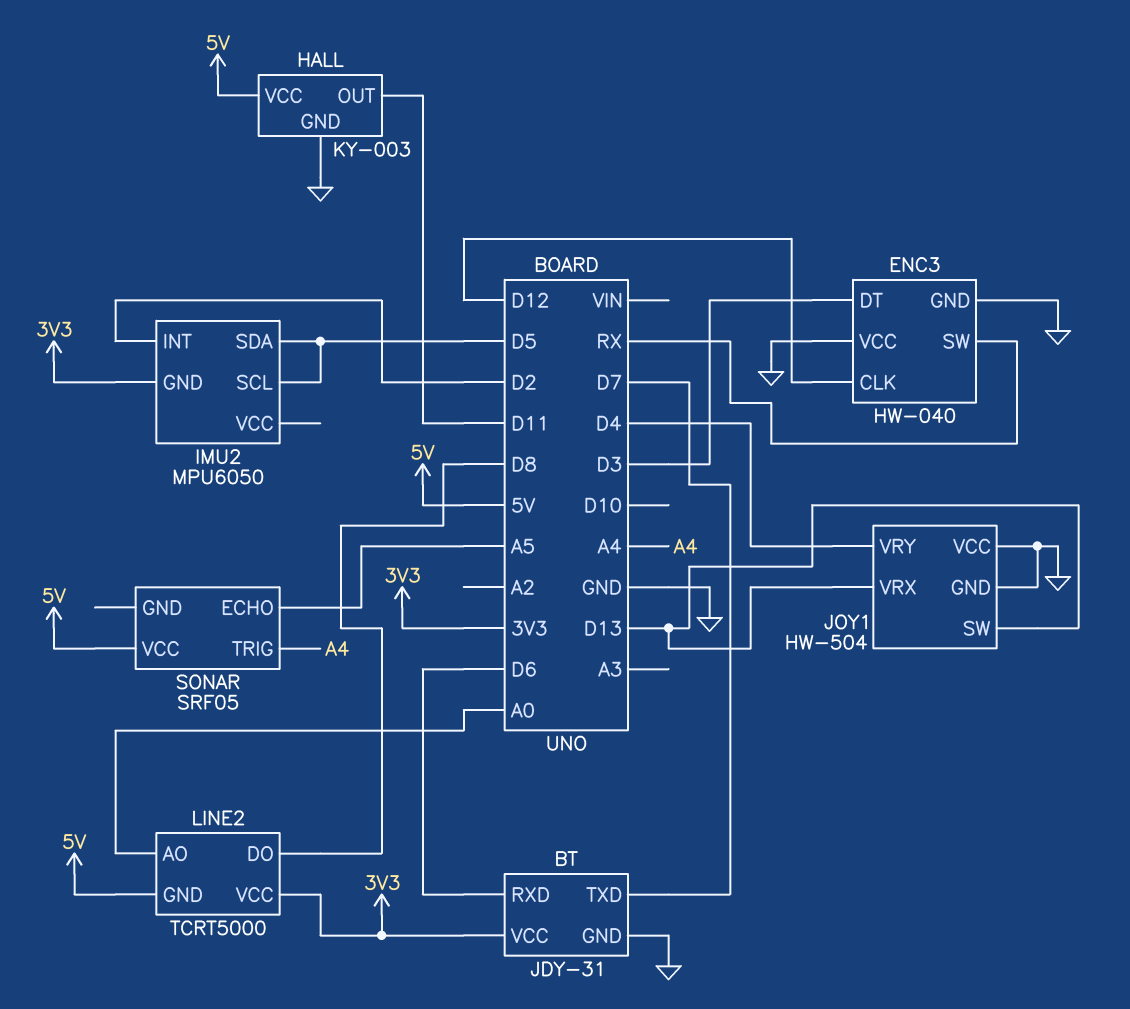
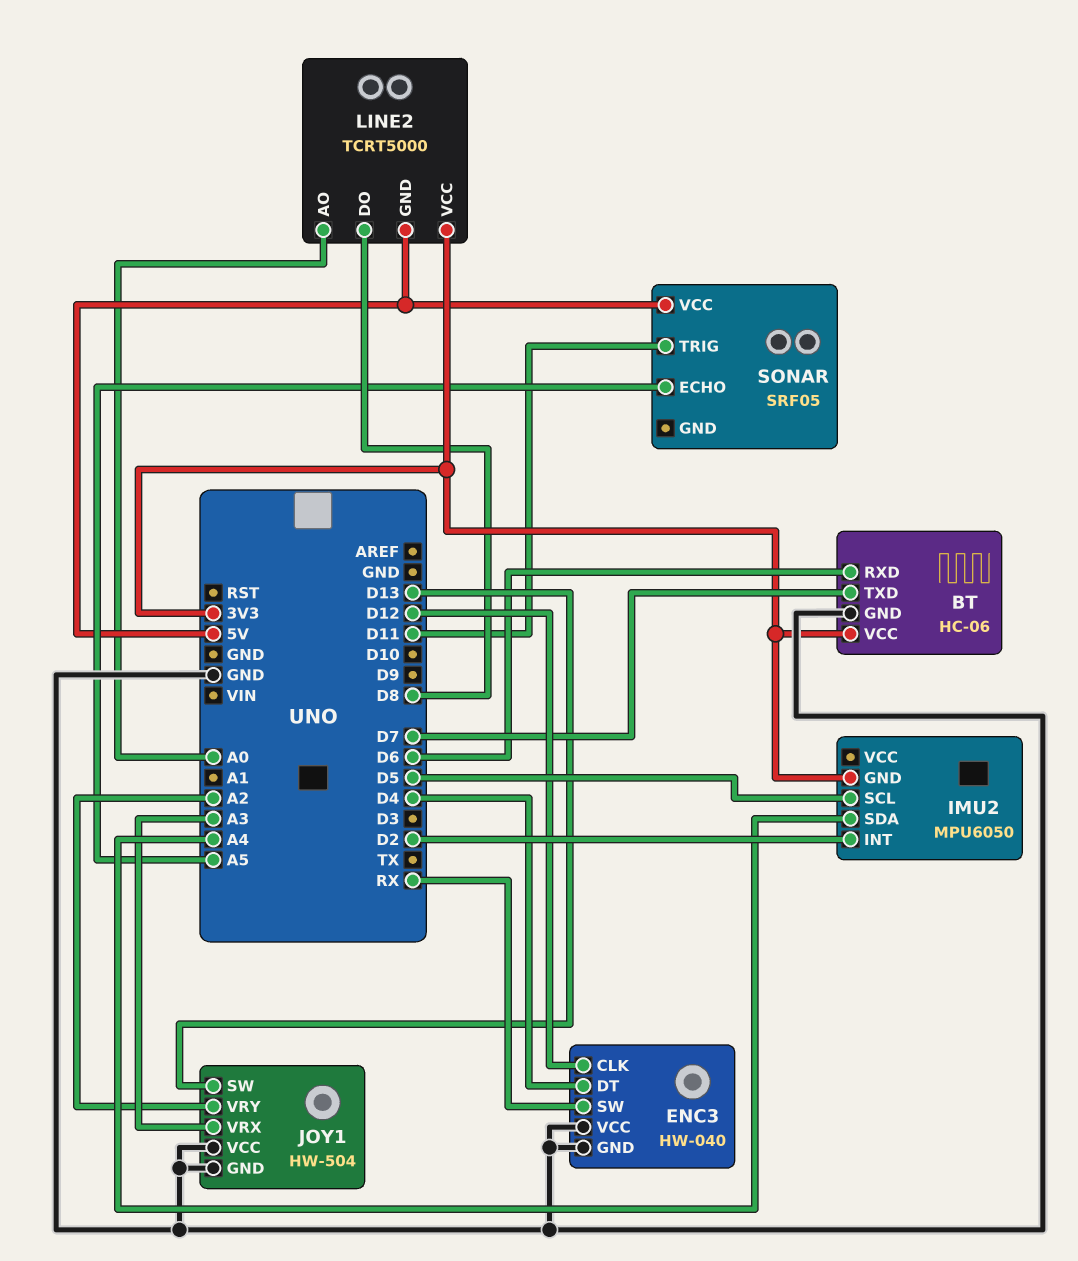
BT: JDY-31 -> HC-06
ENC3 pin DT: D3 -> D4
HALL: KY-003 -> none
HALL pin GND: GND -> none
HALL pin OUT: D11 -> none
HALL pin VCC: 5V -> none
IMU2 pin SDA: D5 -> A4
JOY1 pin VRX: D13 -> A3
JOY1 pin VRY: D4 -> A2
SONAR pin TRIG: A4 -> D11

